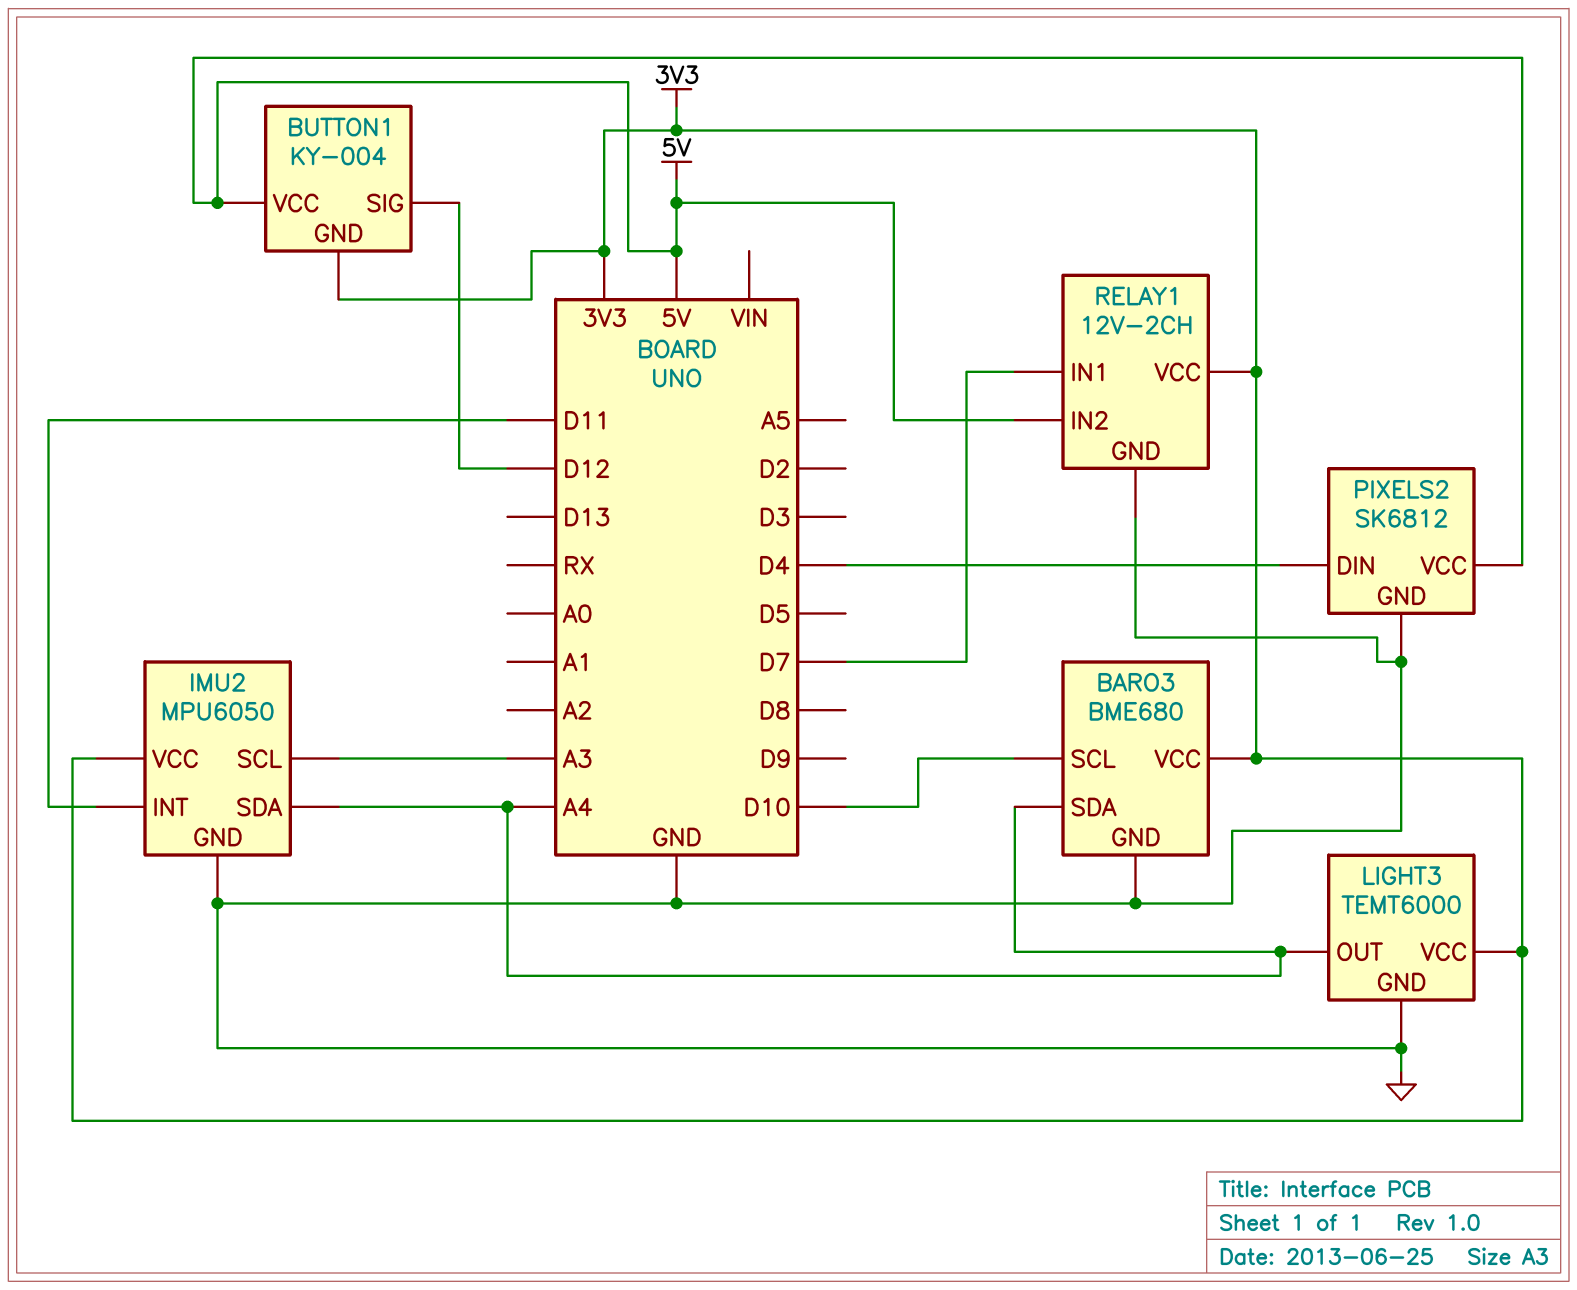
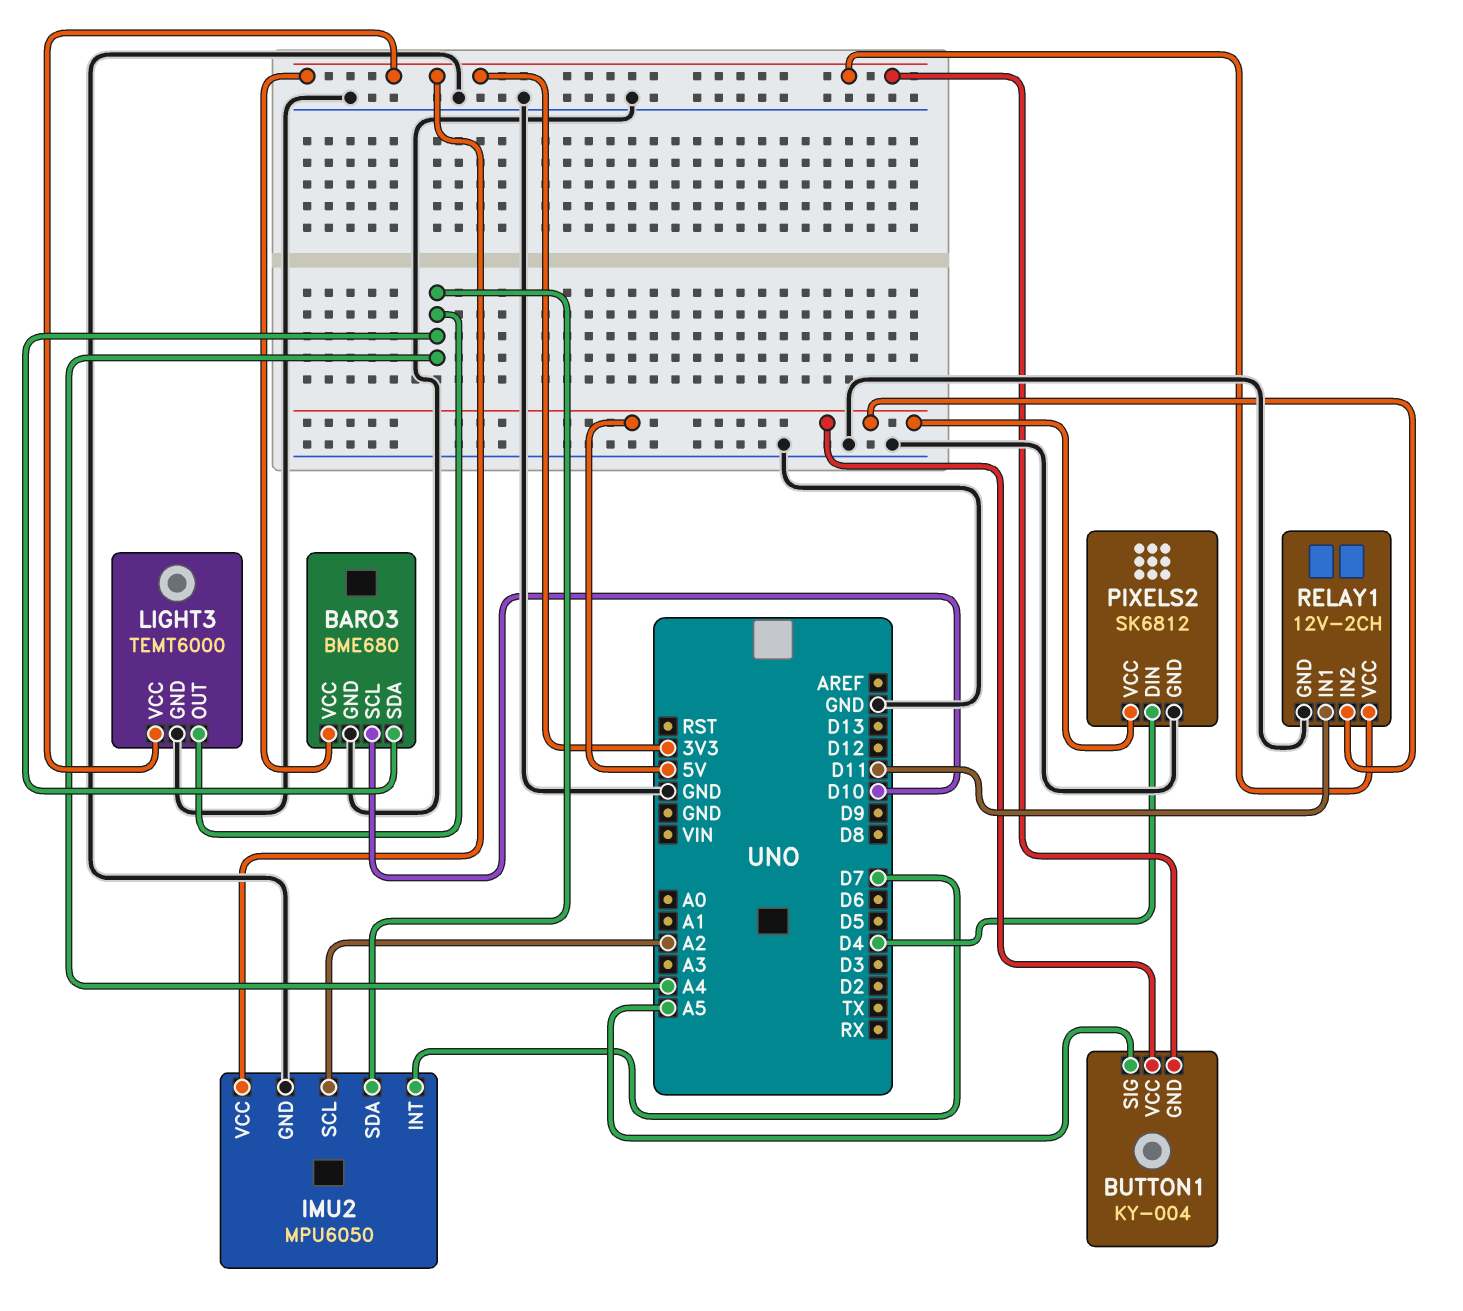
BUTTON1 pin SIG: D12 -> A5
IMU2 pin INT: D11 -> D7
IMU2 pin SCL: A3 -> A2
RELAY1 pin IN1: D7 -> D11

